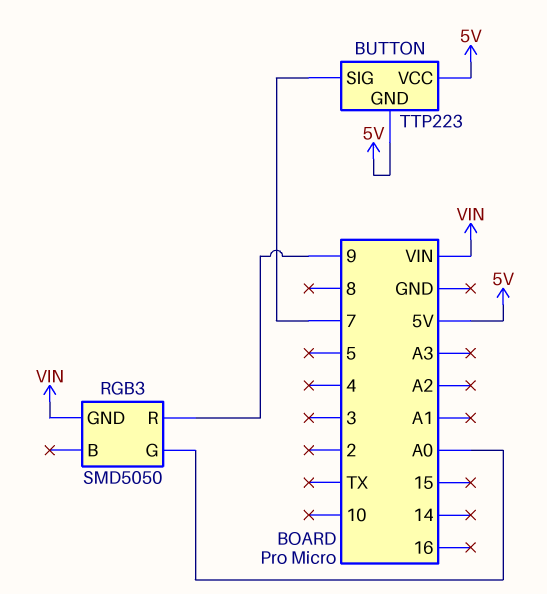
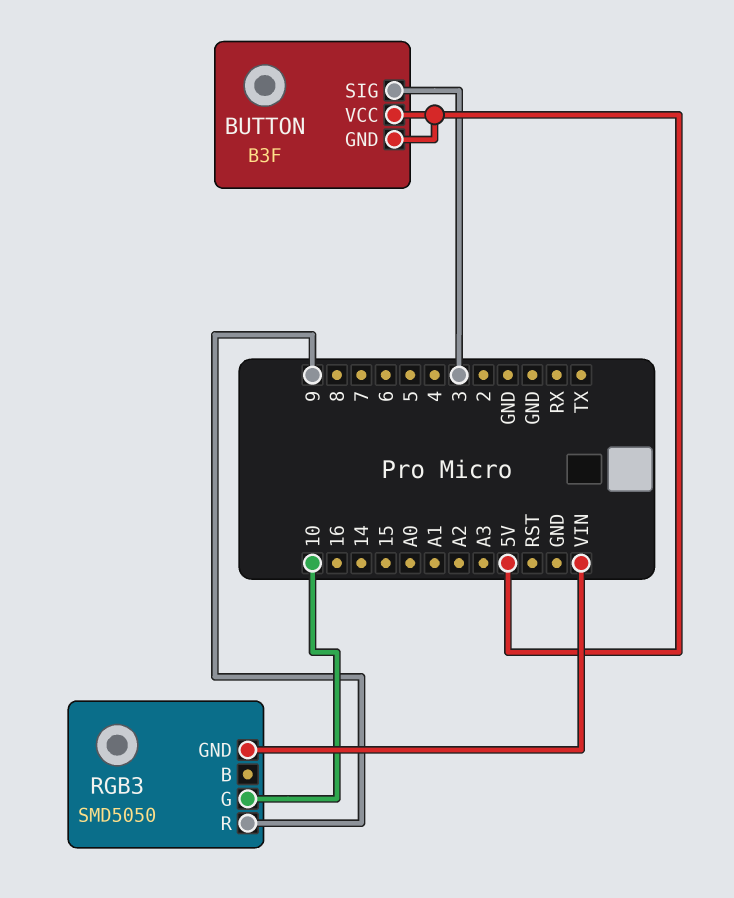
BUTTON: TTP223 -> B3F
BUTTON pin SIG: 7 -> 3
RGB3 pin G: A0 -> 10

